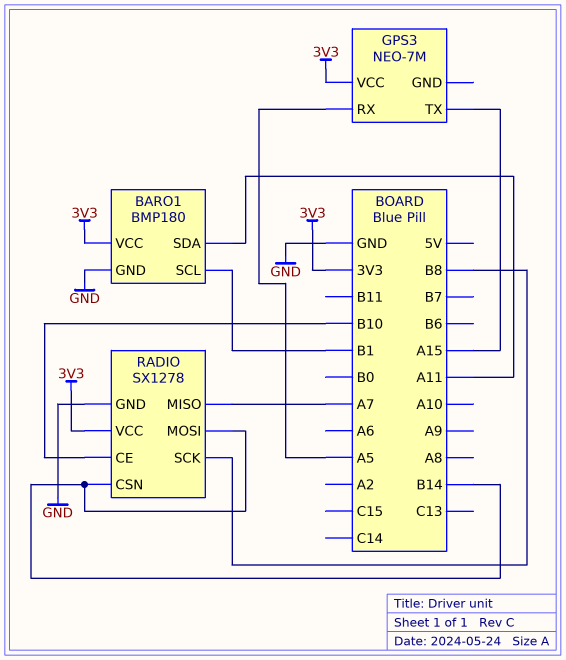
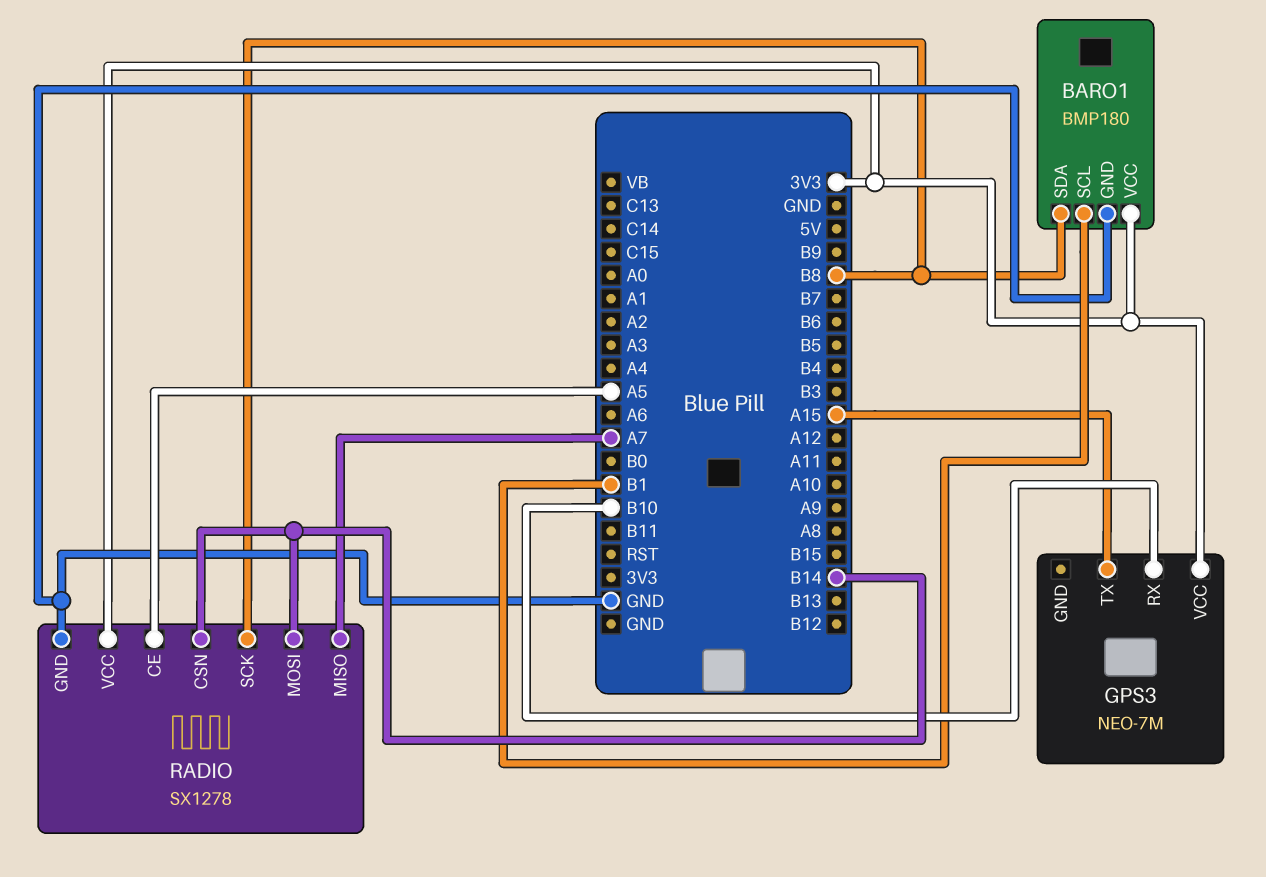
BARO1 pin SDA: A11 -> B8
GPS3 pin RX: A5 -> B10
RADIO pin CE: B10 -> A5

